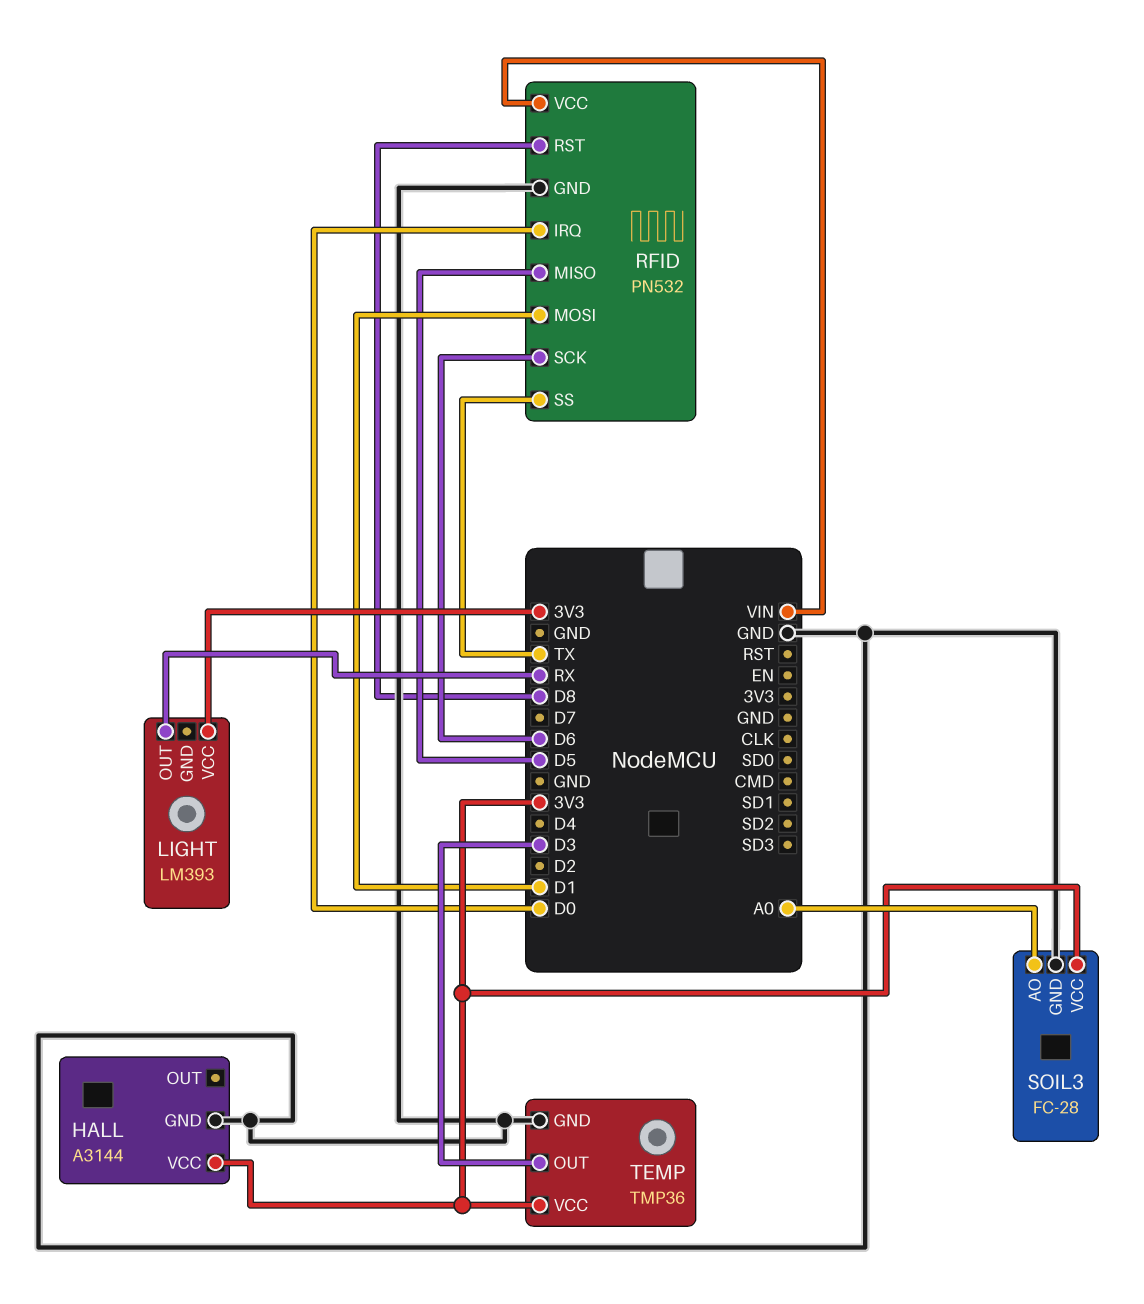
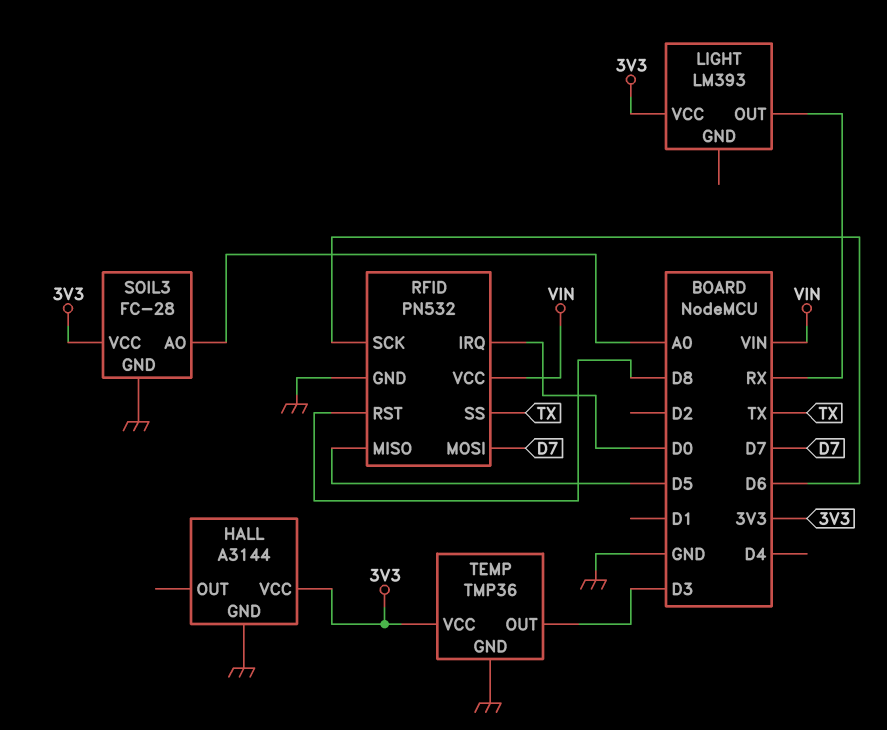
RFID pin MOSI: D1 -> D7

